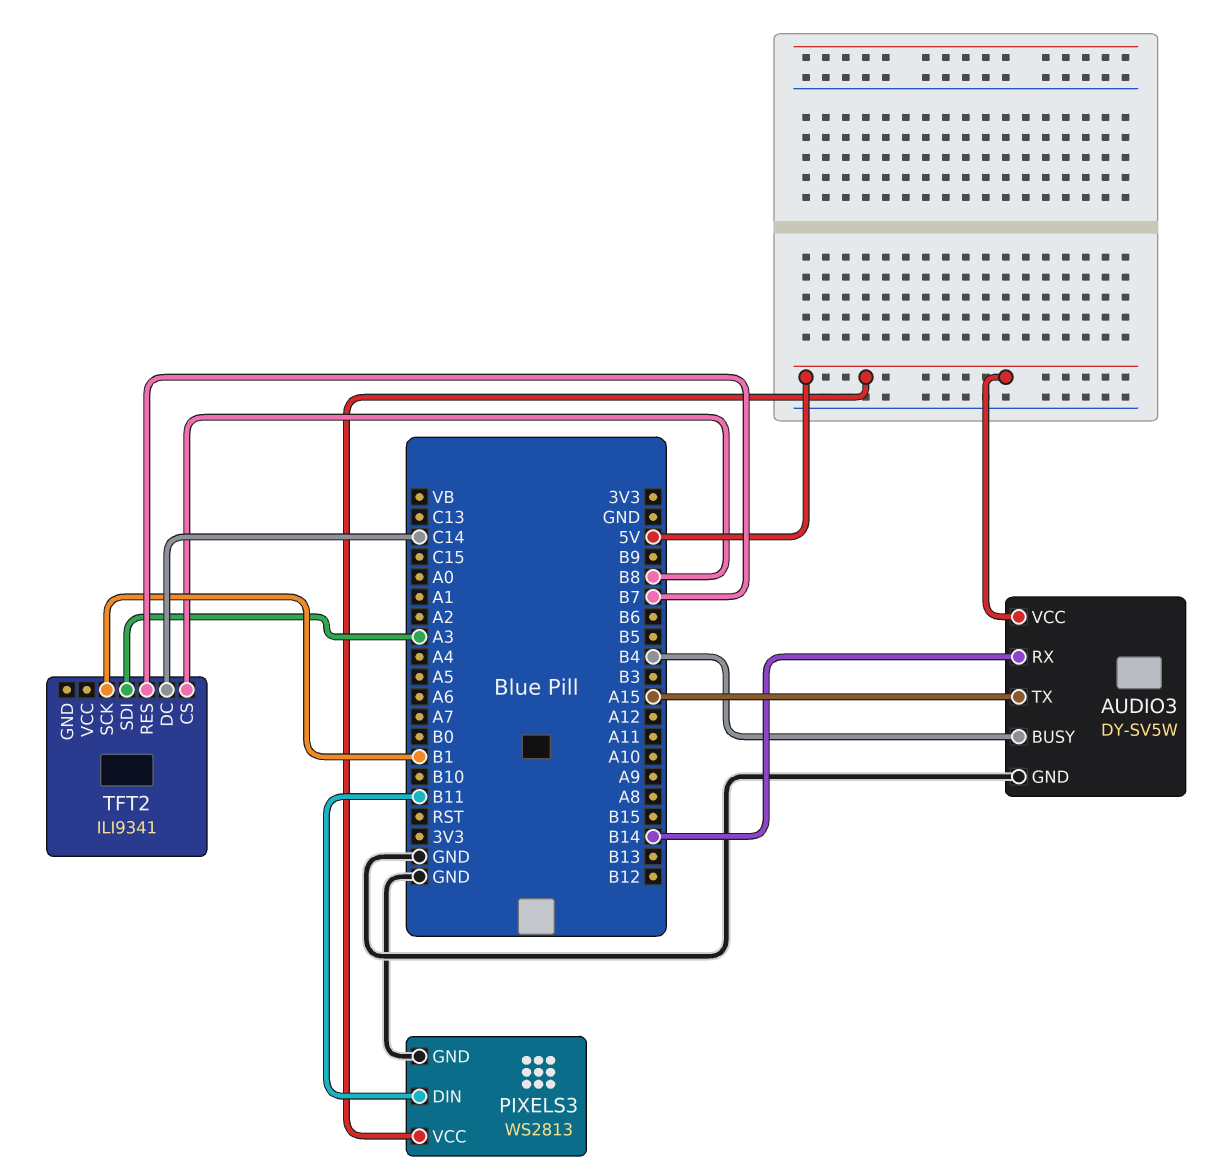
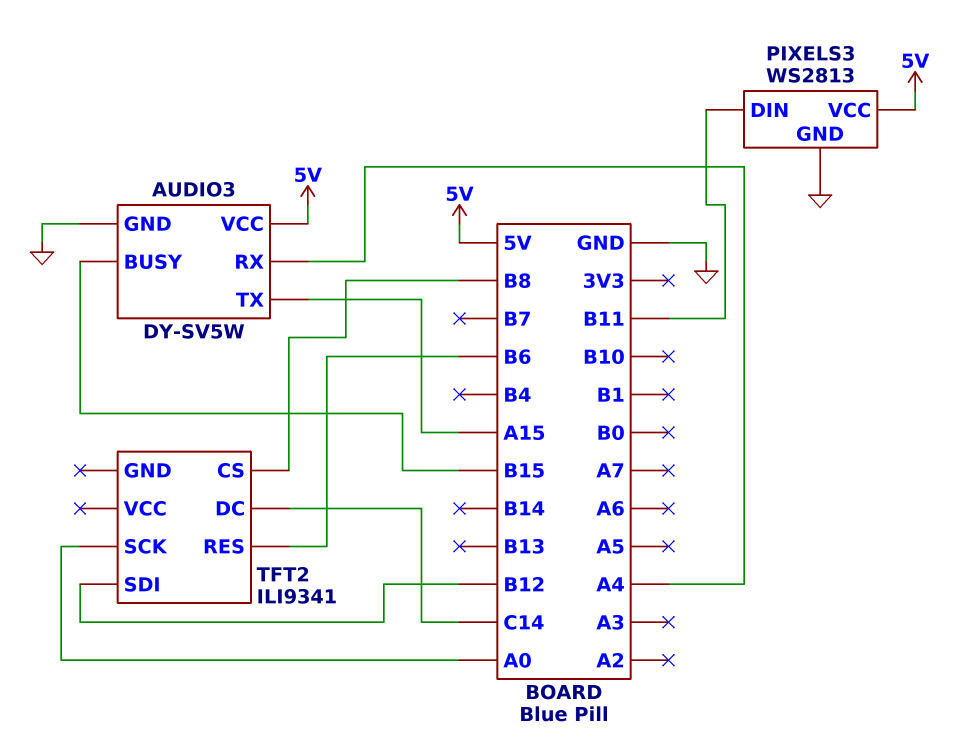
AUDIO3 pin BUSY: B4 -> B15
AUDIO3 pin RX: B14 -> A4
TFT2 pin RES: B7 -> B6
TFT2 pin SCK: B1 -> A0
TFT2 pin SDI: A3 -> B12

